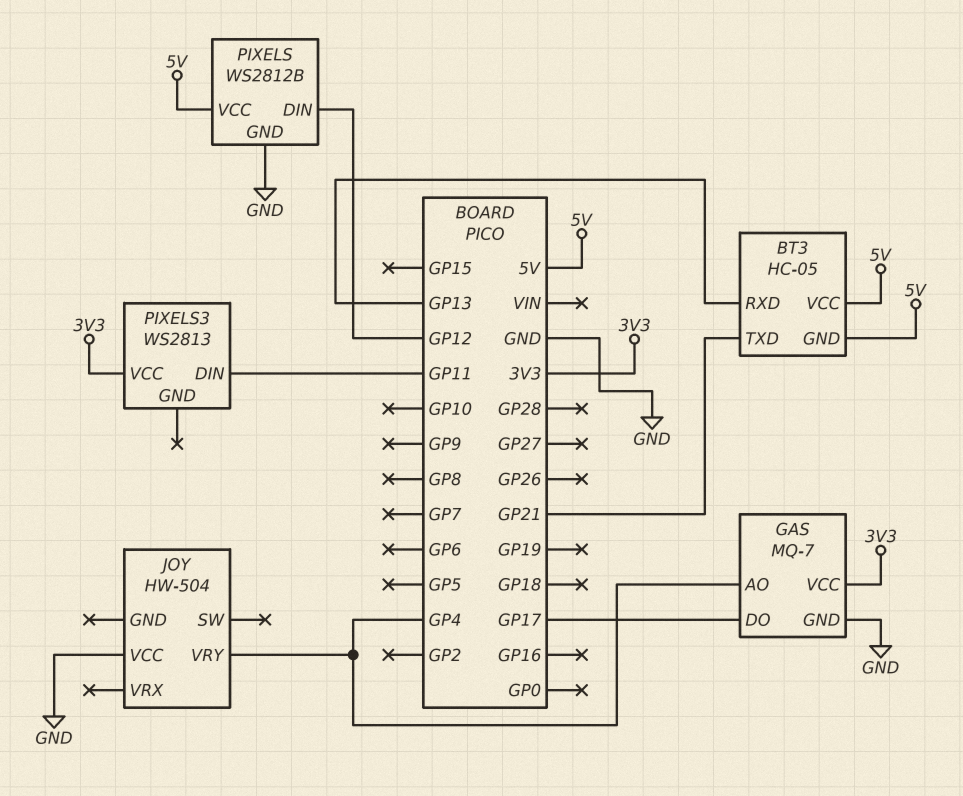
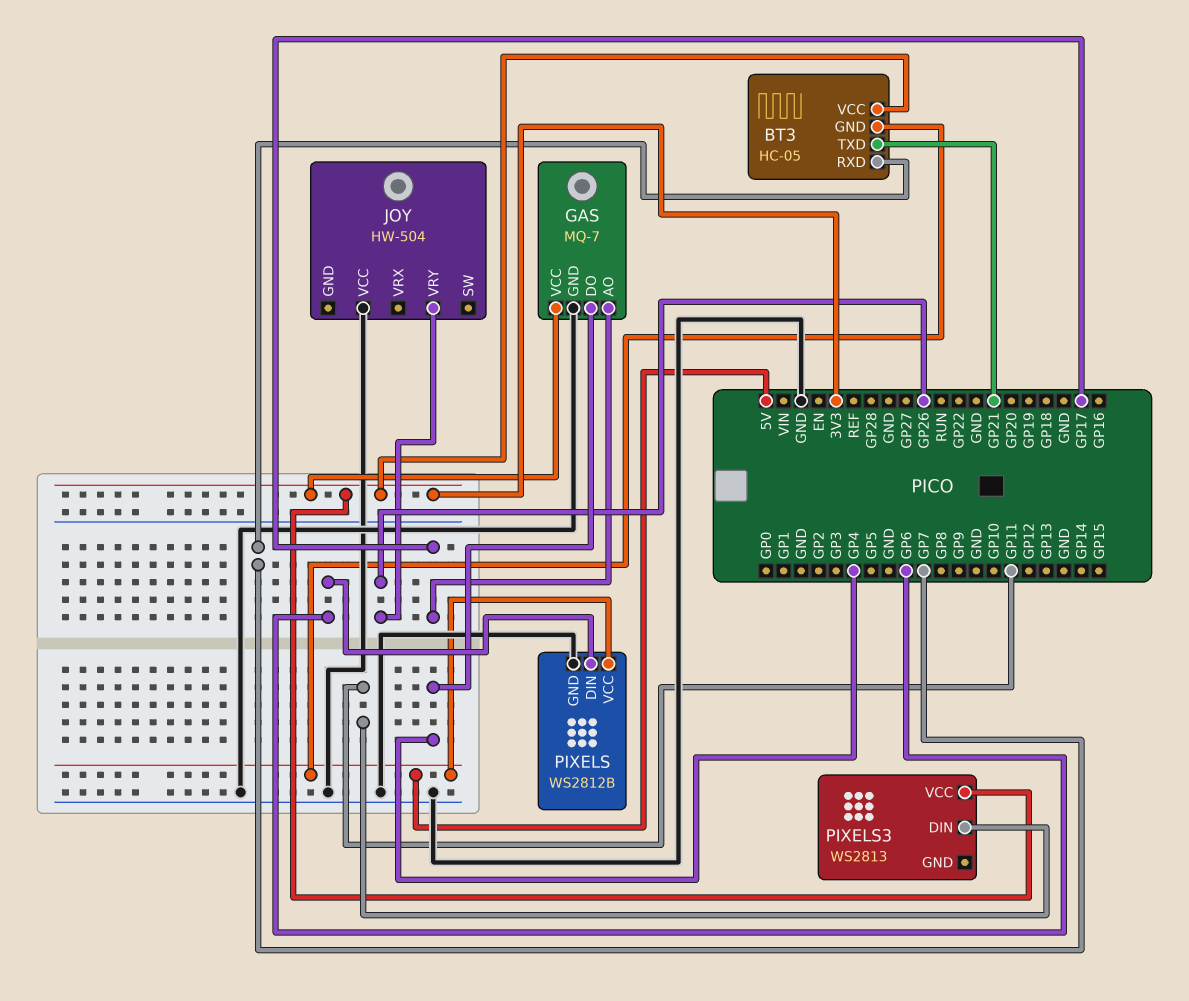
BT3 pin RXD: GP13 -> GP7
BT3 pin VCC: 5V -> 3V3
GAS pin AO: GP4 -> GP17
GAS pin DO: GP17 -> GP4
JOY pin VRY: GP4 -> GP26
PIXELS pin DIN: GP12 -> GP6

